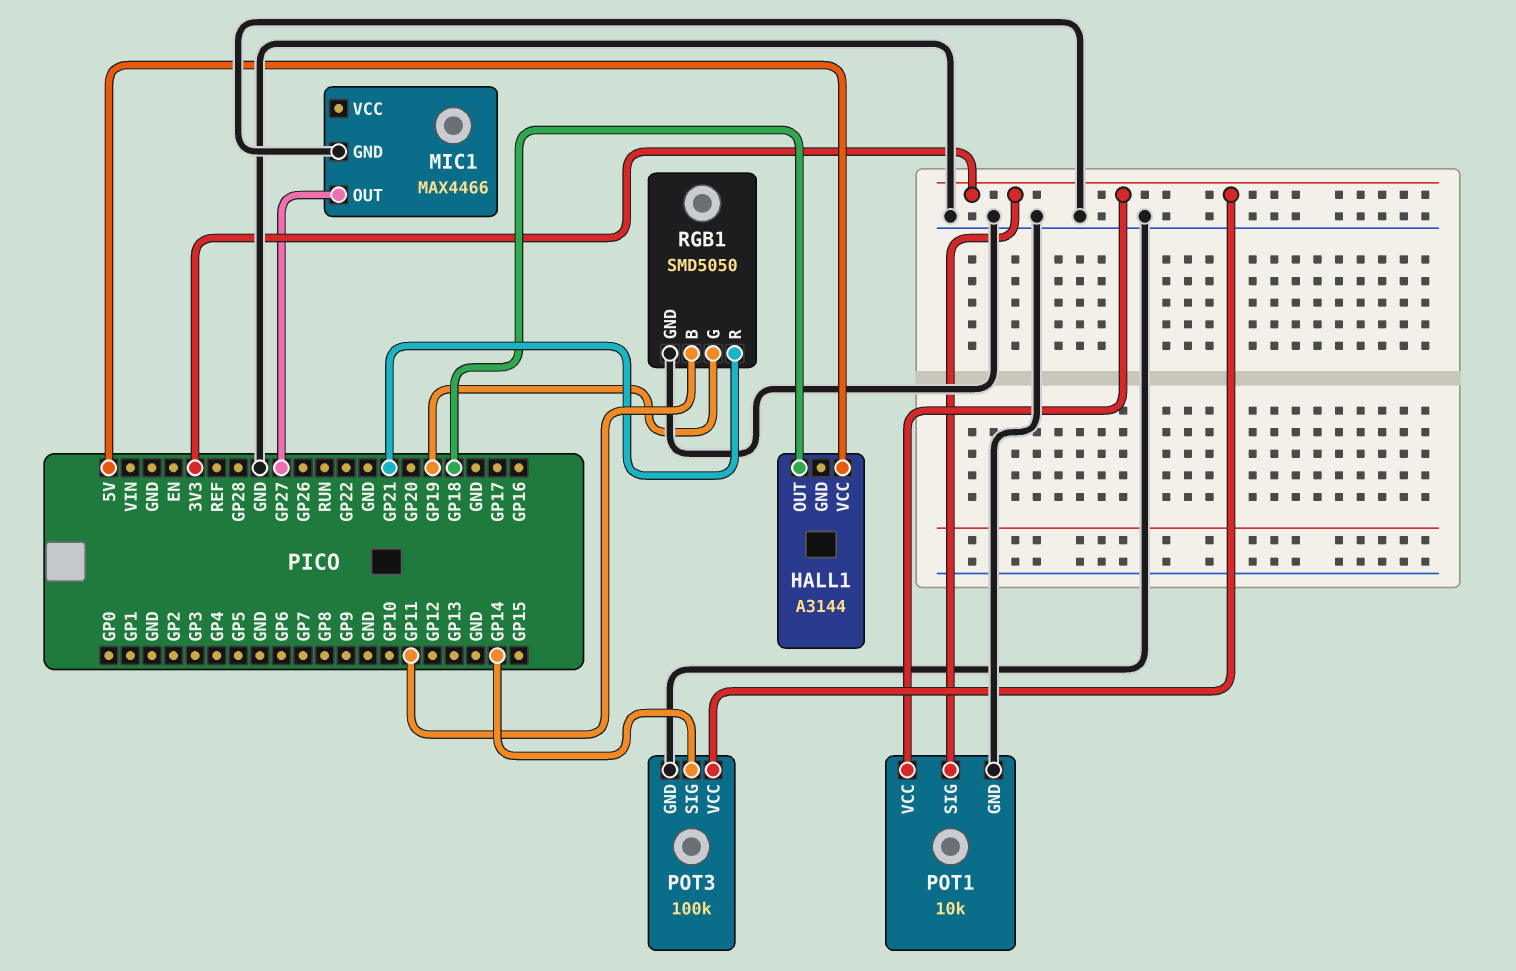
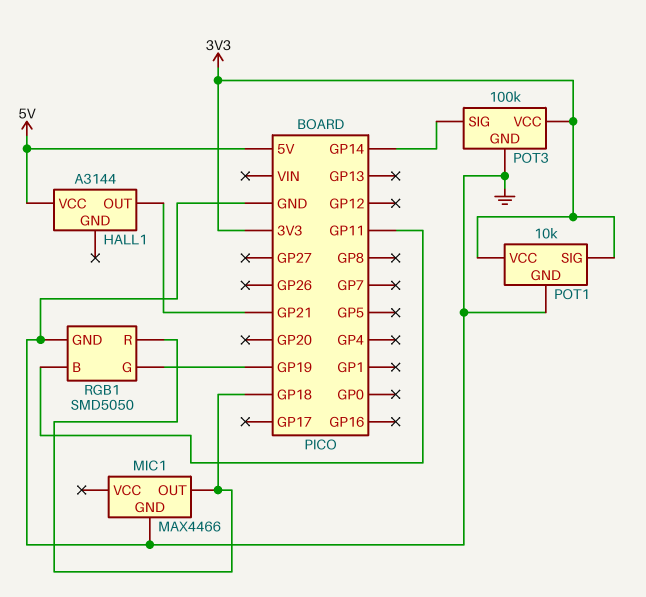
HALL1 pin OUT: GP18 -> GP21
MIC1 pin OUT: GP27 -> GP18
RGB1 pin R: GP21 -> GP18

